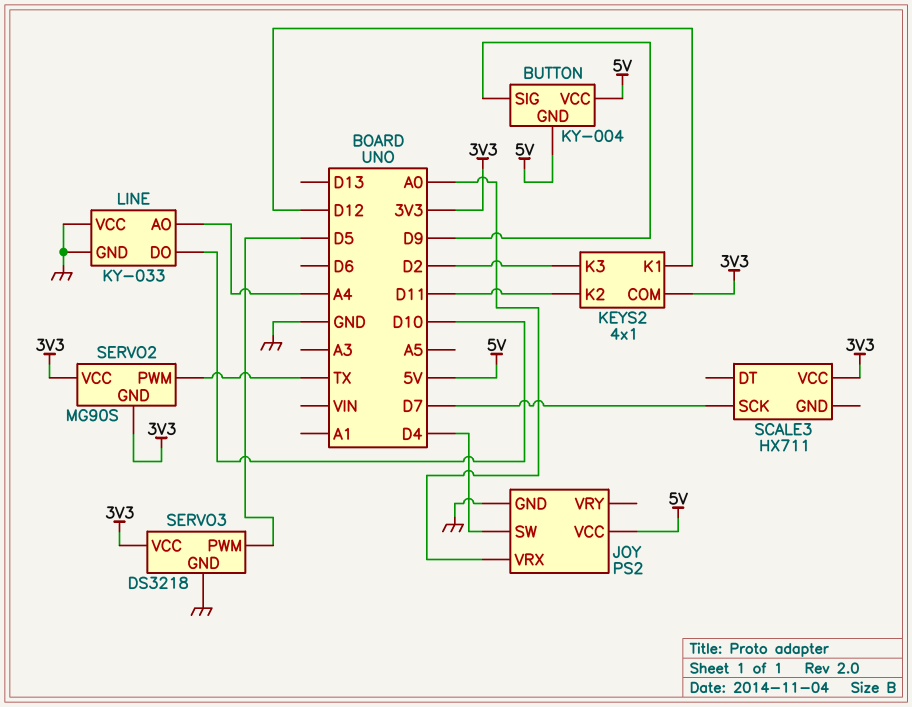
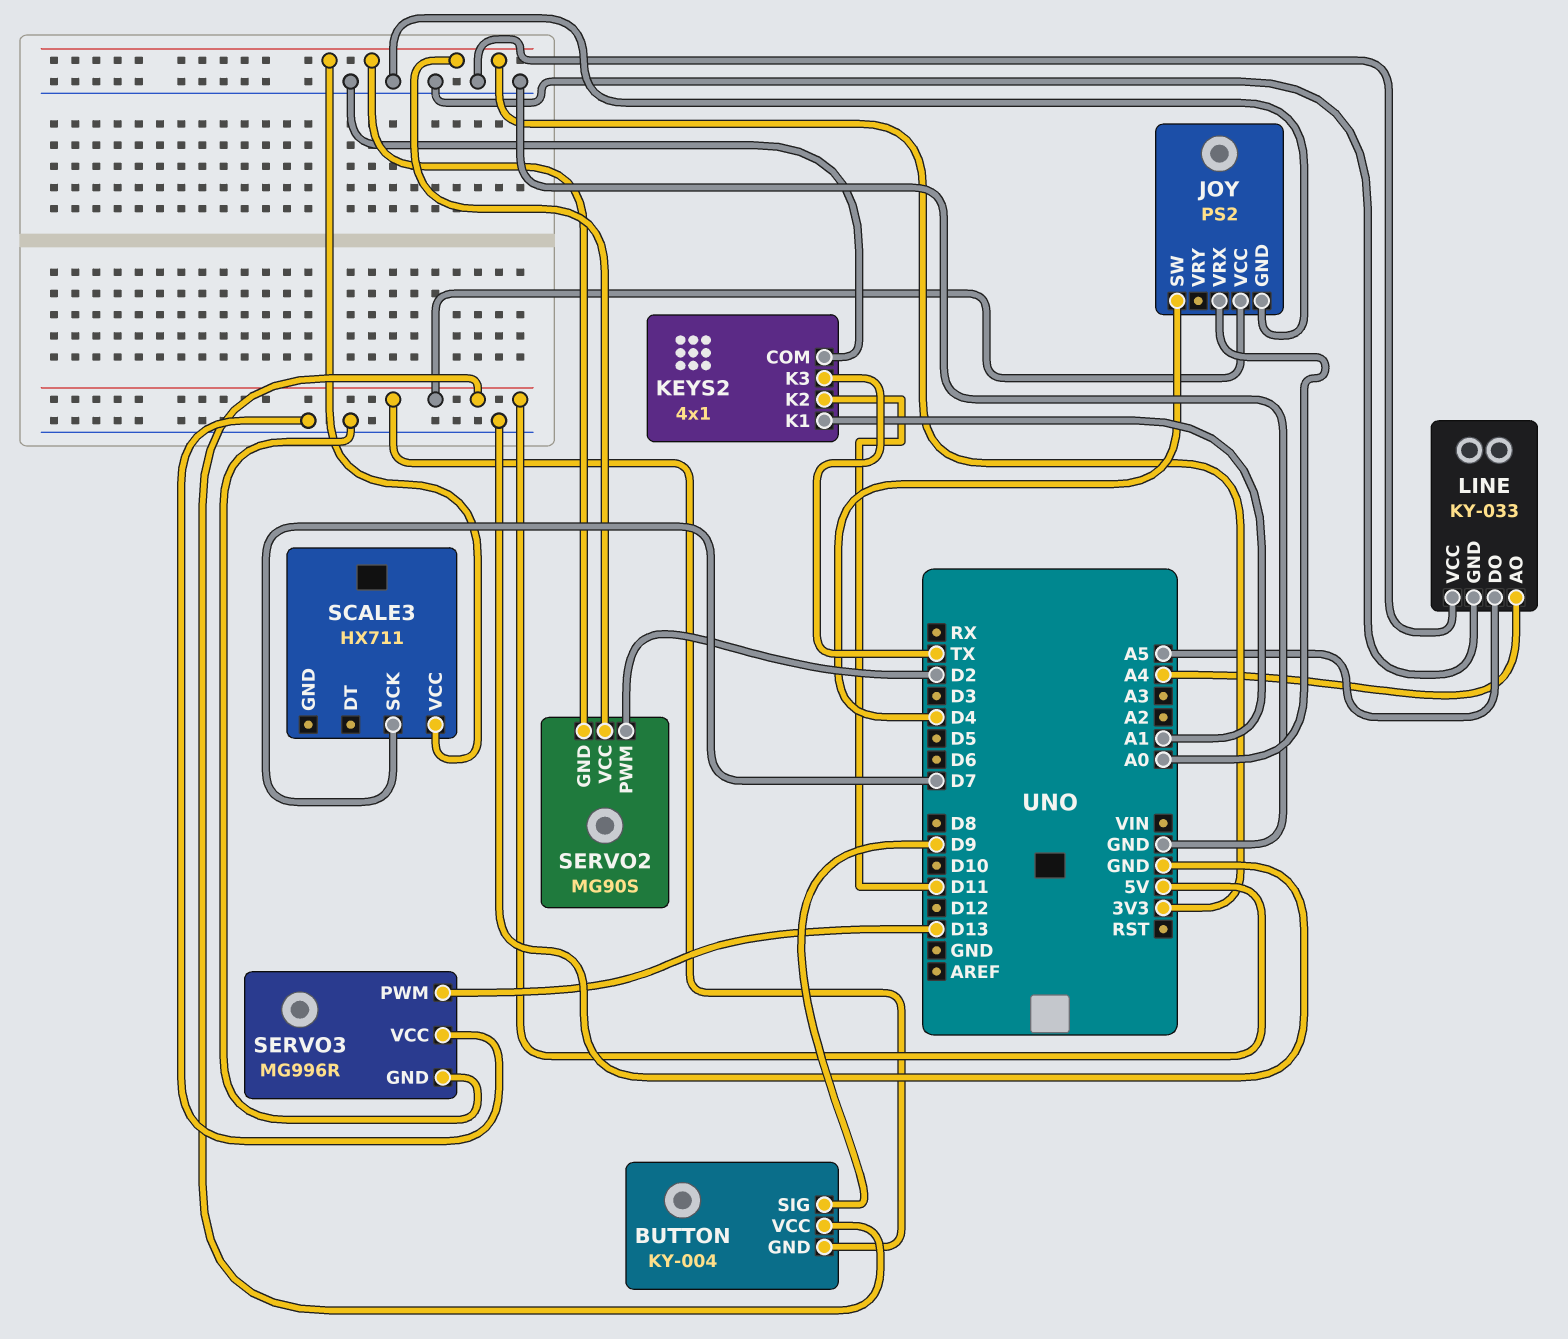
KEYS2 pin COM: 3V3 -> GND
KEYS2 pin K1: D12 -> A1
KEYS2 pin K3: D2 -> TX
LINE pin DO: D10 -> A5
SERVO2 pin PWM: TX -> D2
SERVO3: DS3218 -> MG996R
SERVO3 pin PWM: D5 -> D13
SERVO3 pin VCC: 3V3 -> GND

